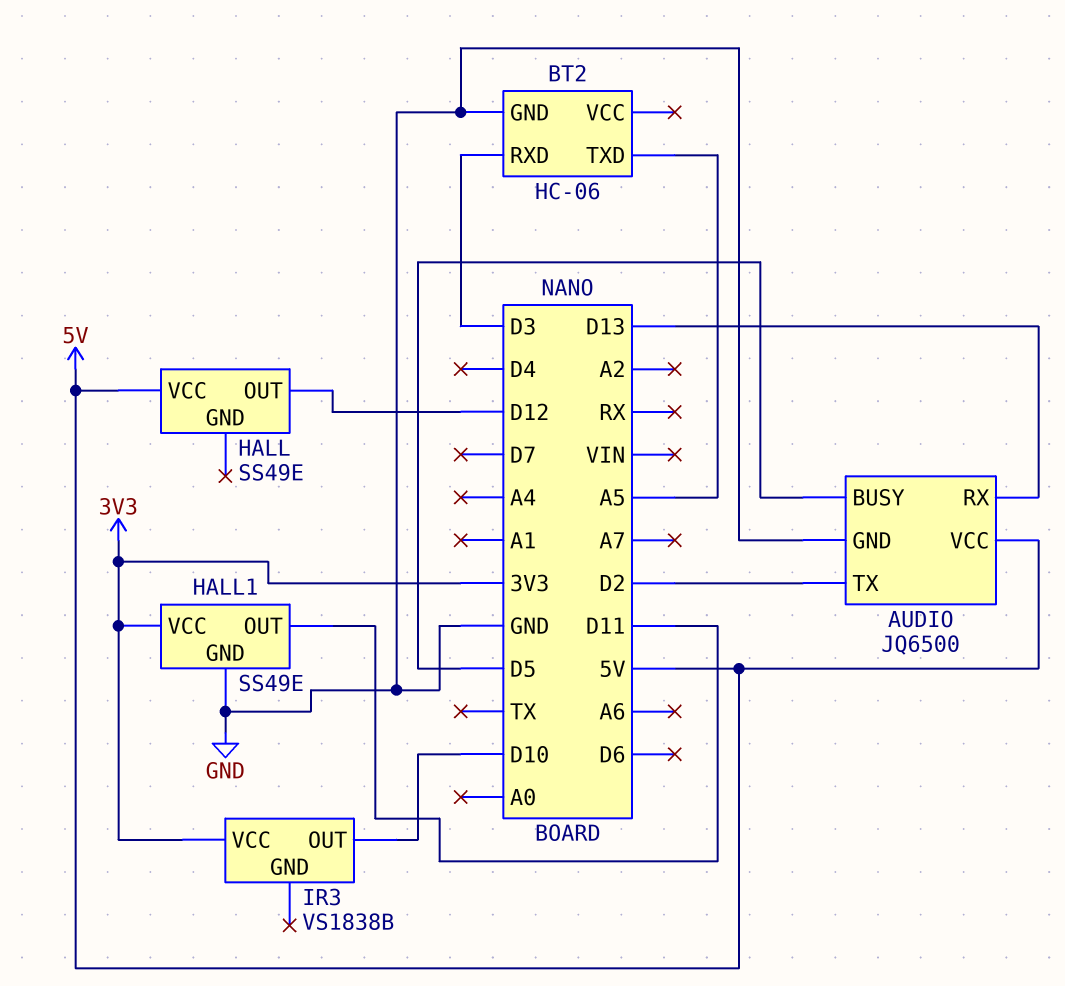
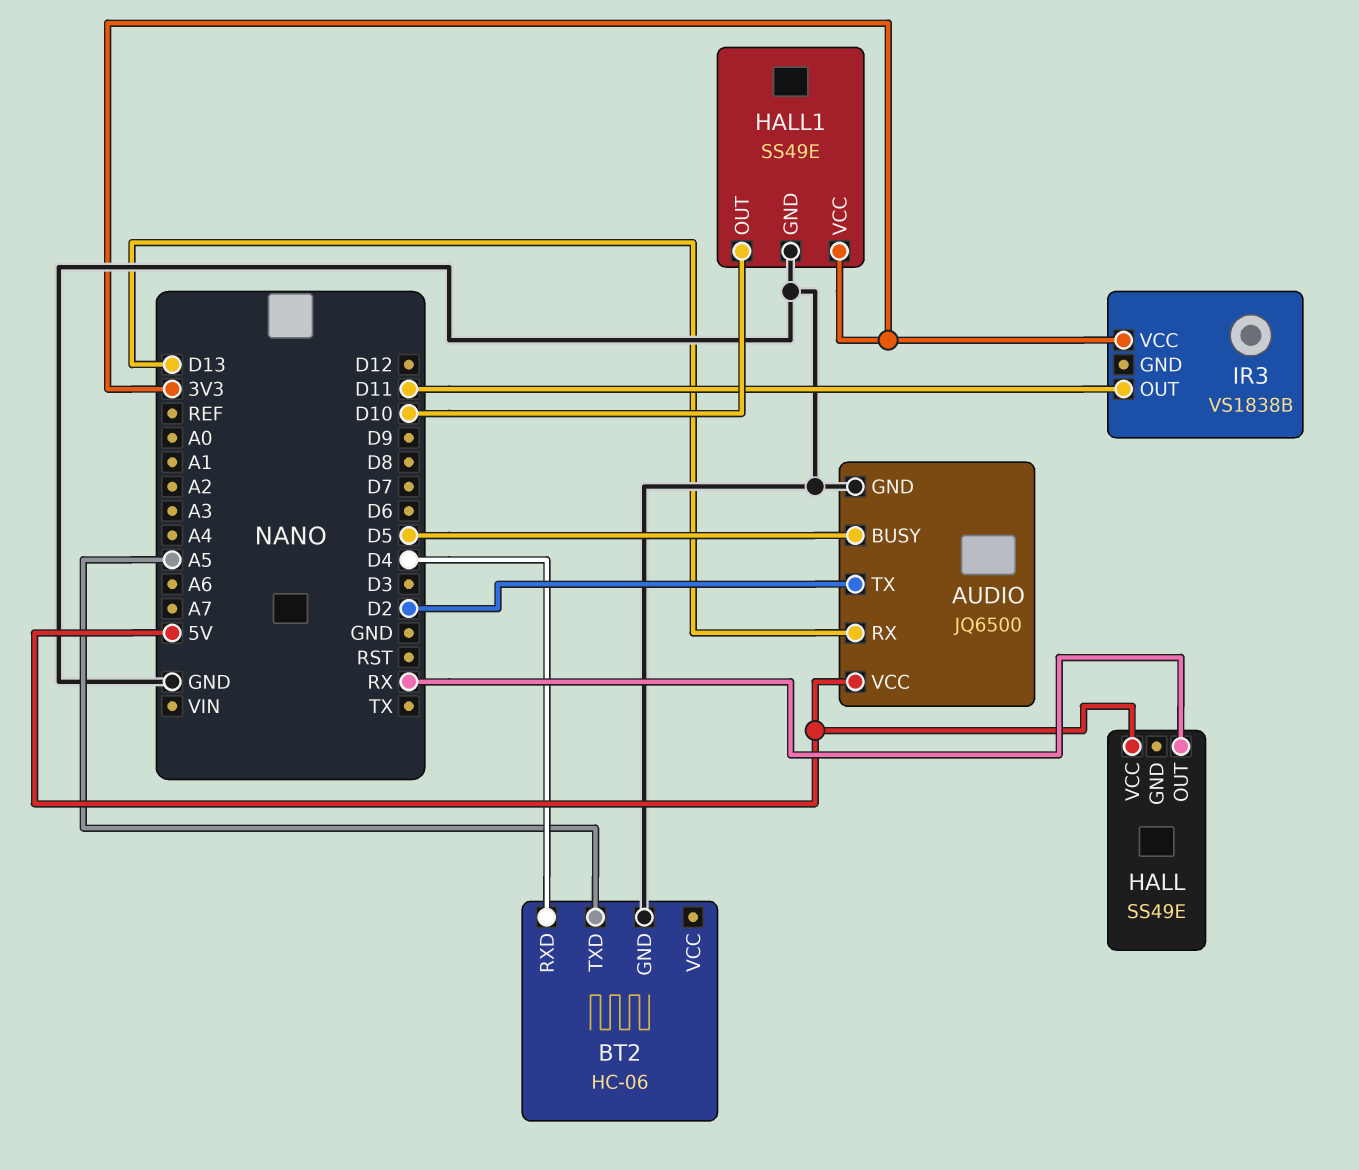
BT2 pin RXD: D3 -> D4
HALL pin OUT: D12 -> RX
HALL1 pin OUT: D11 -> D10
IR3 pin OUT: D10 -> D11

